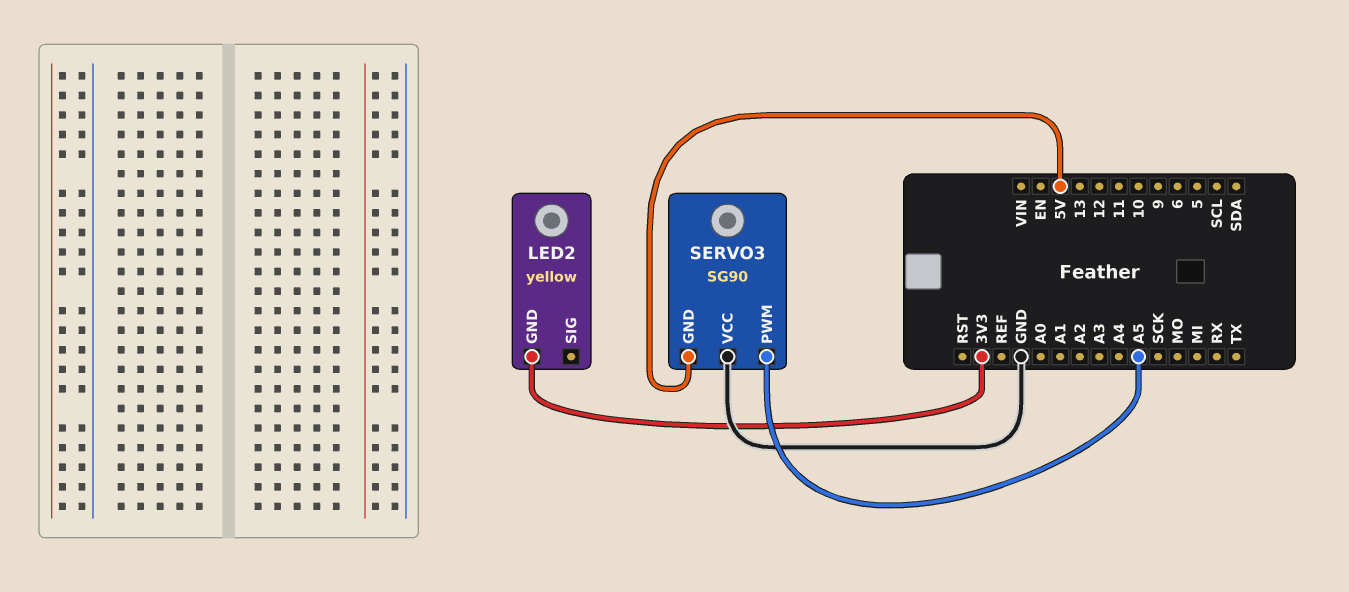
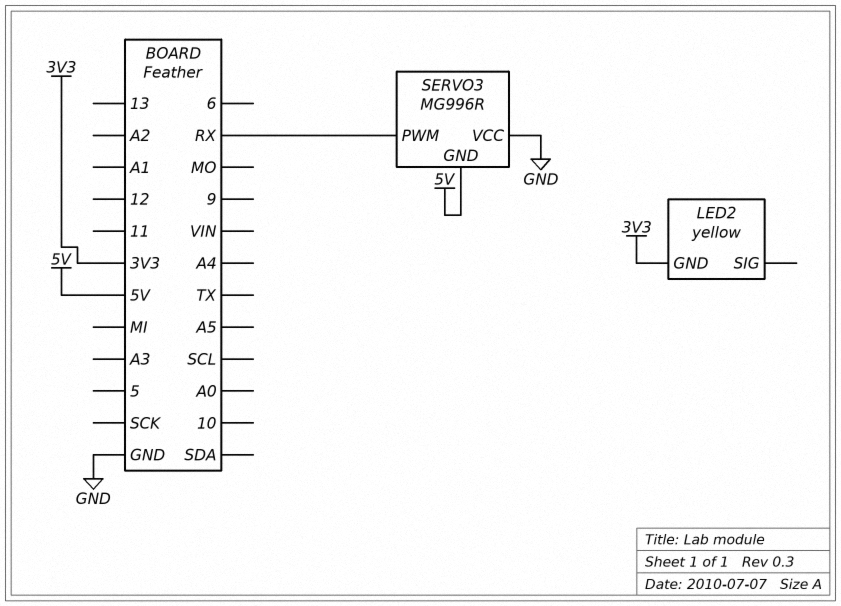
SERVO3: SG90 -> MG996R
SERVO3 pin PWM: A5 -> RX

